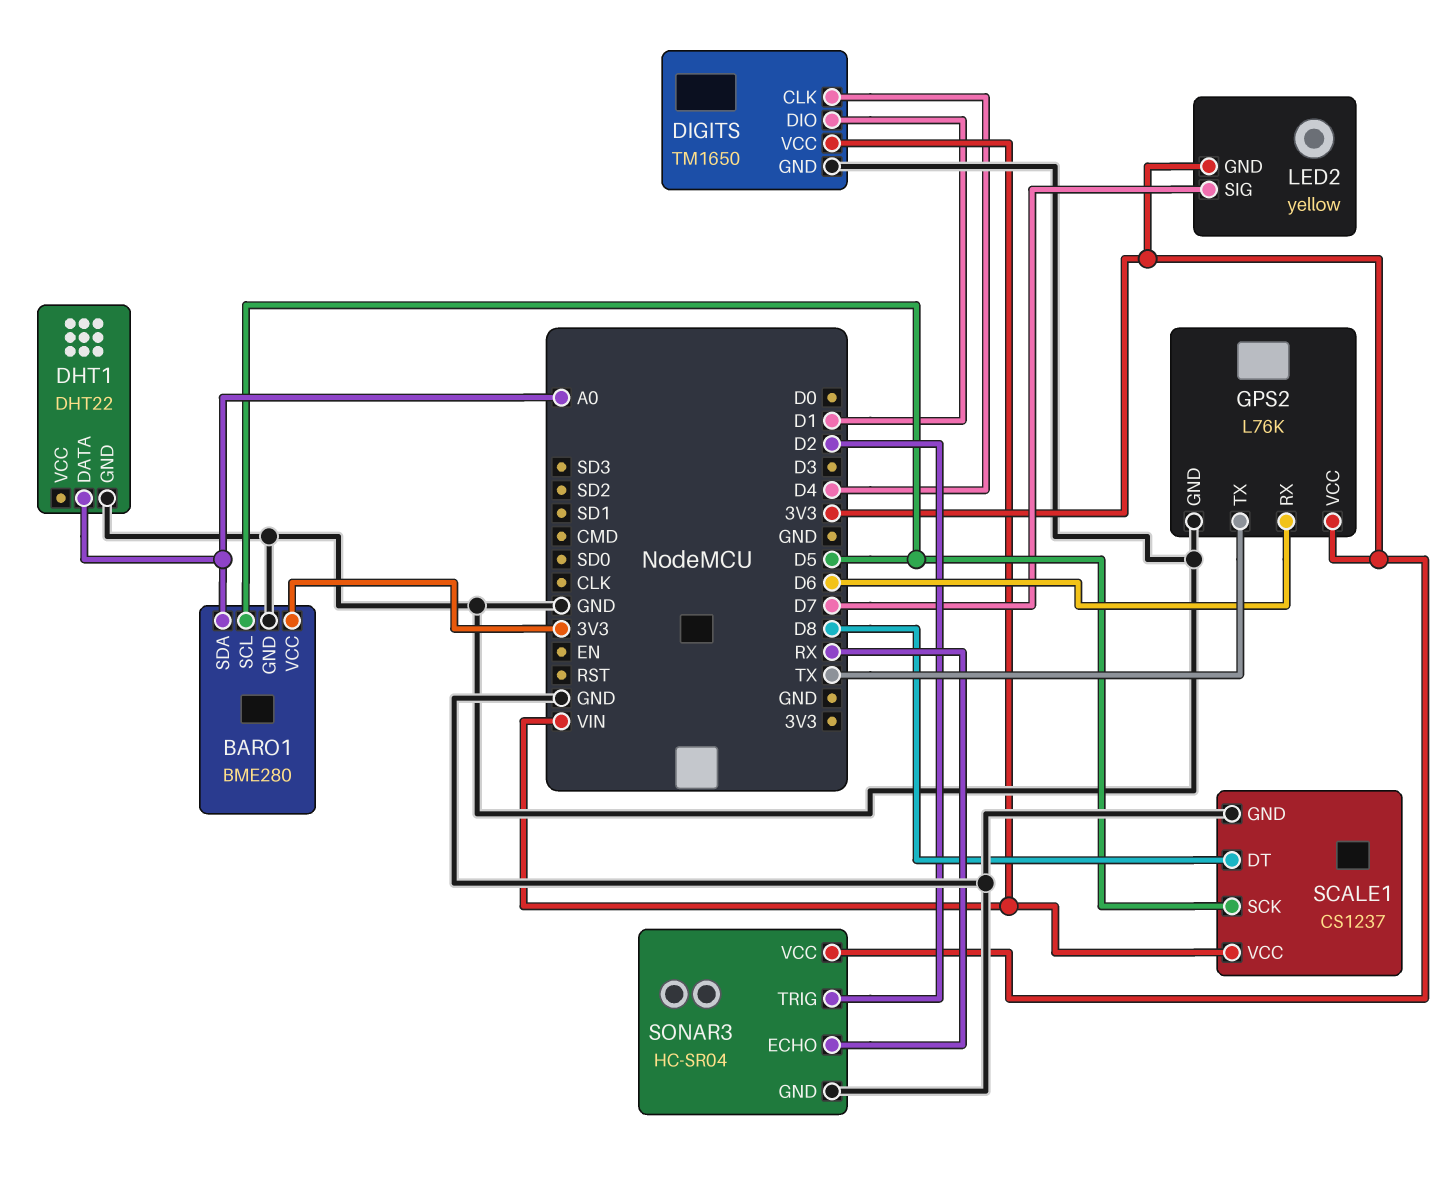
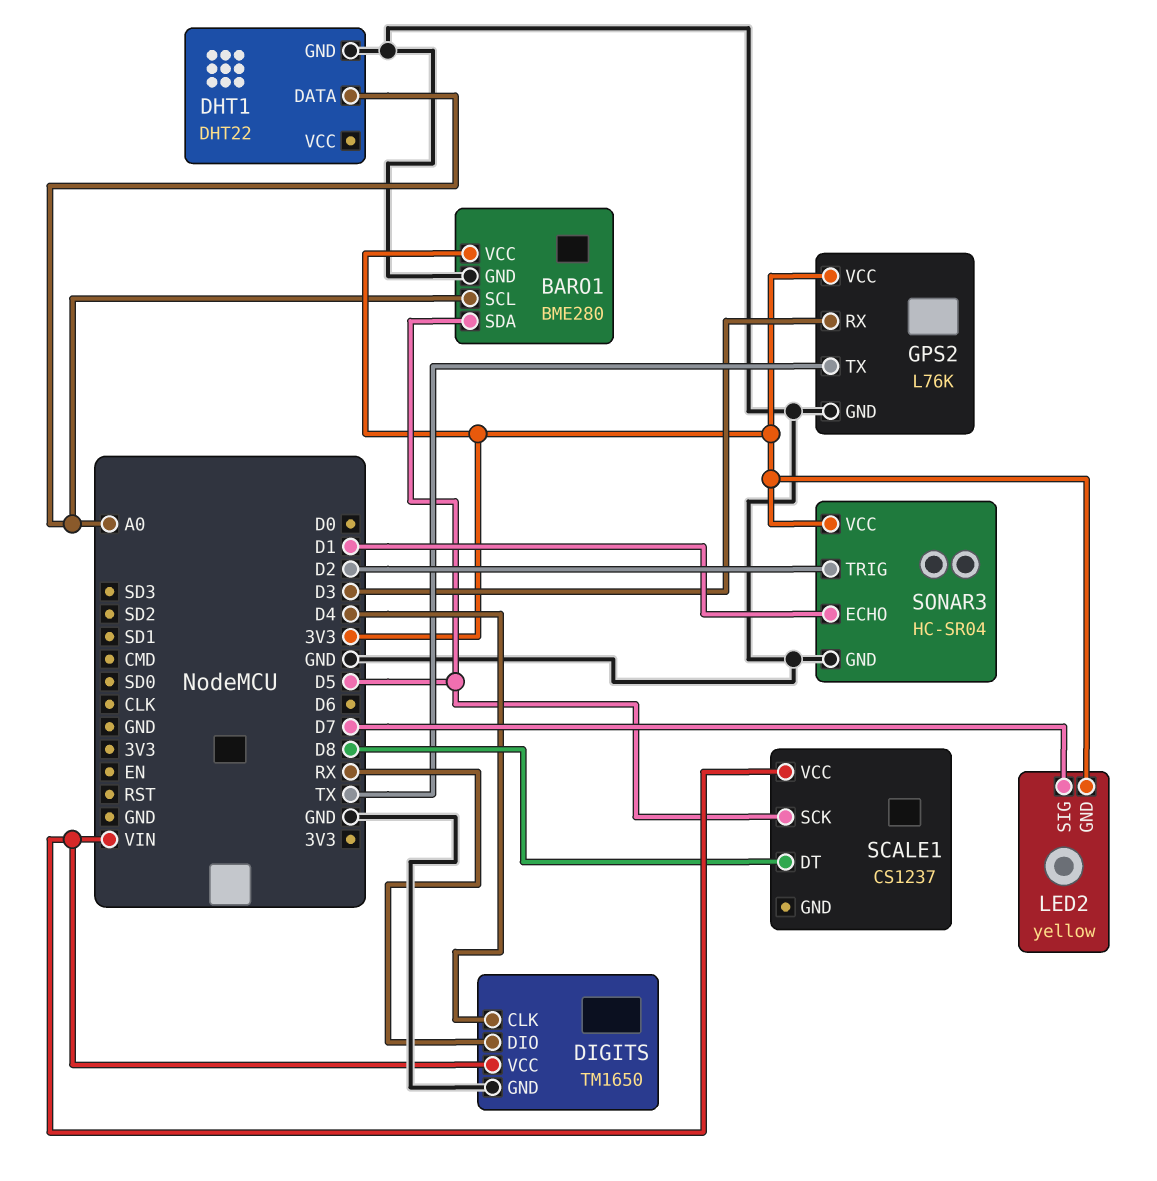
BARO1 pin SCL: D5 -> A0
BARO1 pin SDA: A0 -> D5
DIGITS pin DIO: D1 -> RX
GPS2 pin RX: D6 -> D3
SCALE1 pin GND: GND -> none
SONAR3 pin ECHO: RX -> D1

